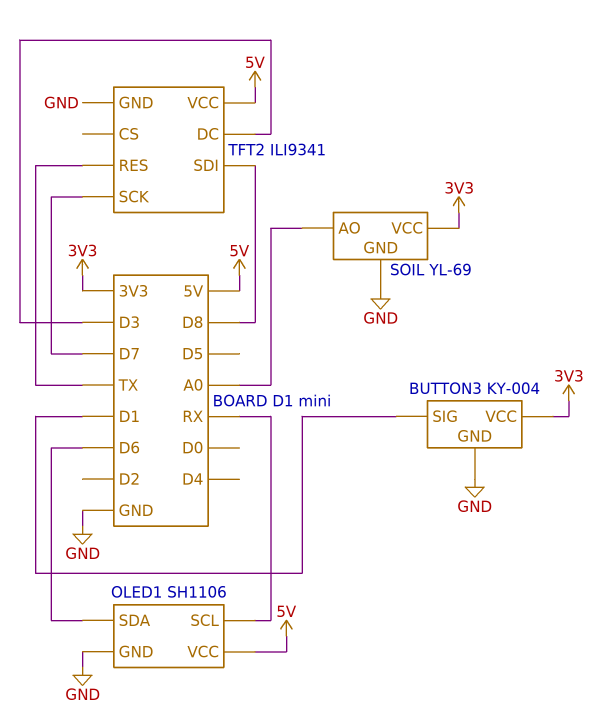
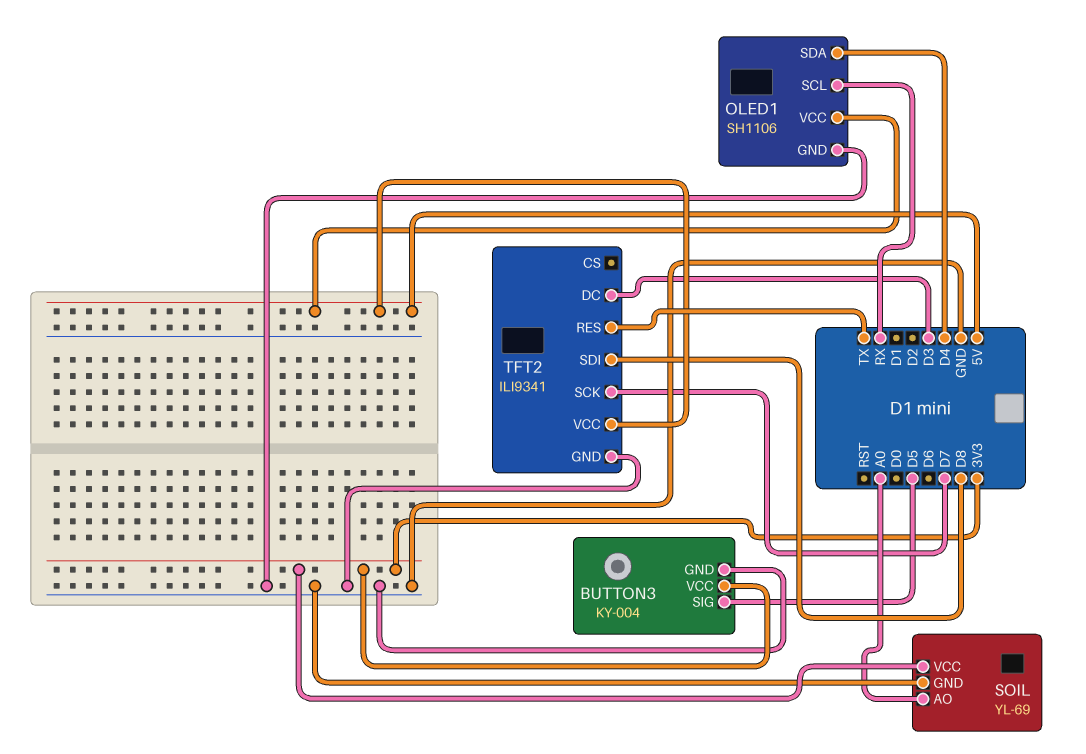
BUTTON3 pin SIG: D1 -> D5
OLED1 pin SDA: D6 -> D4

